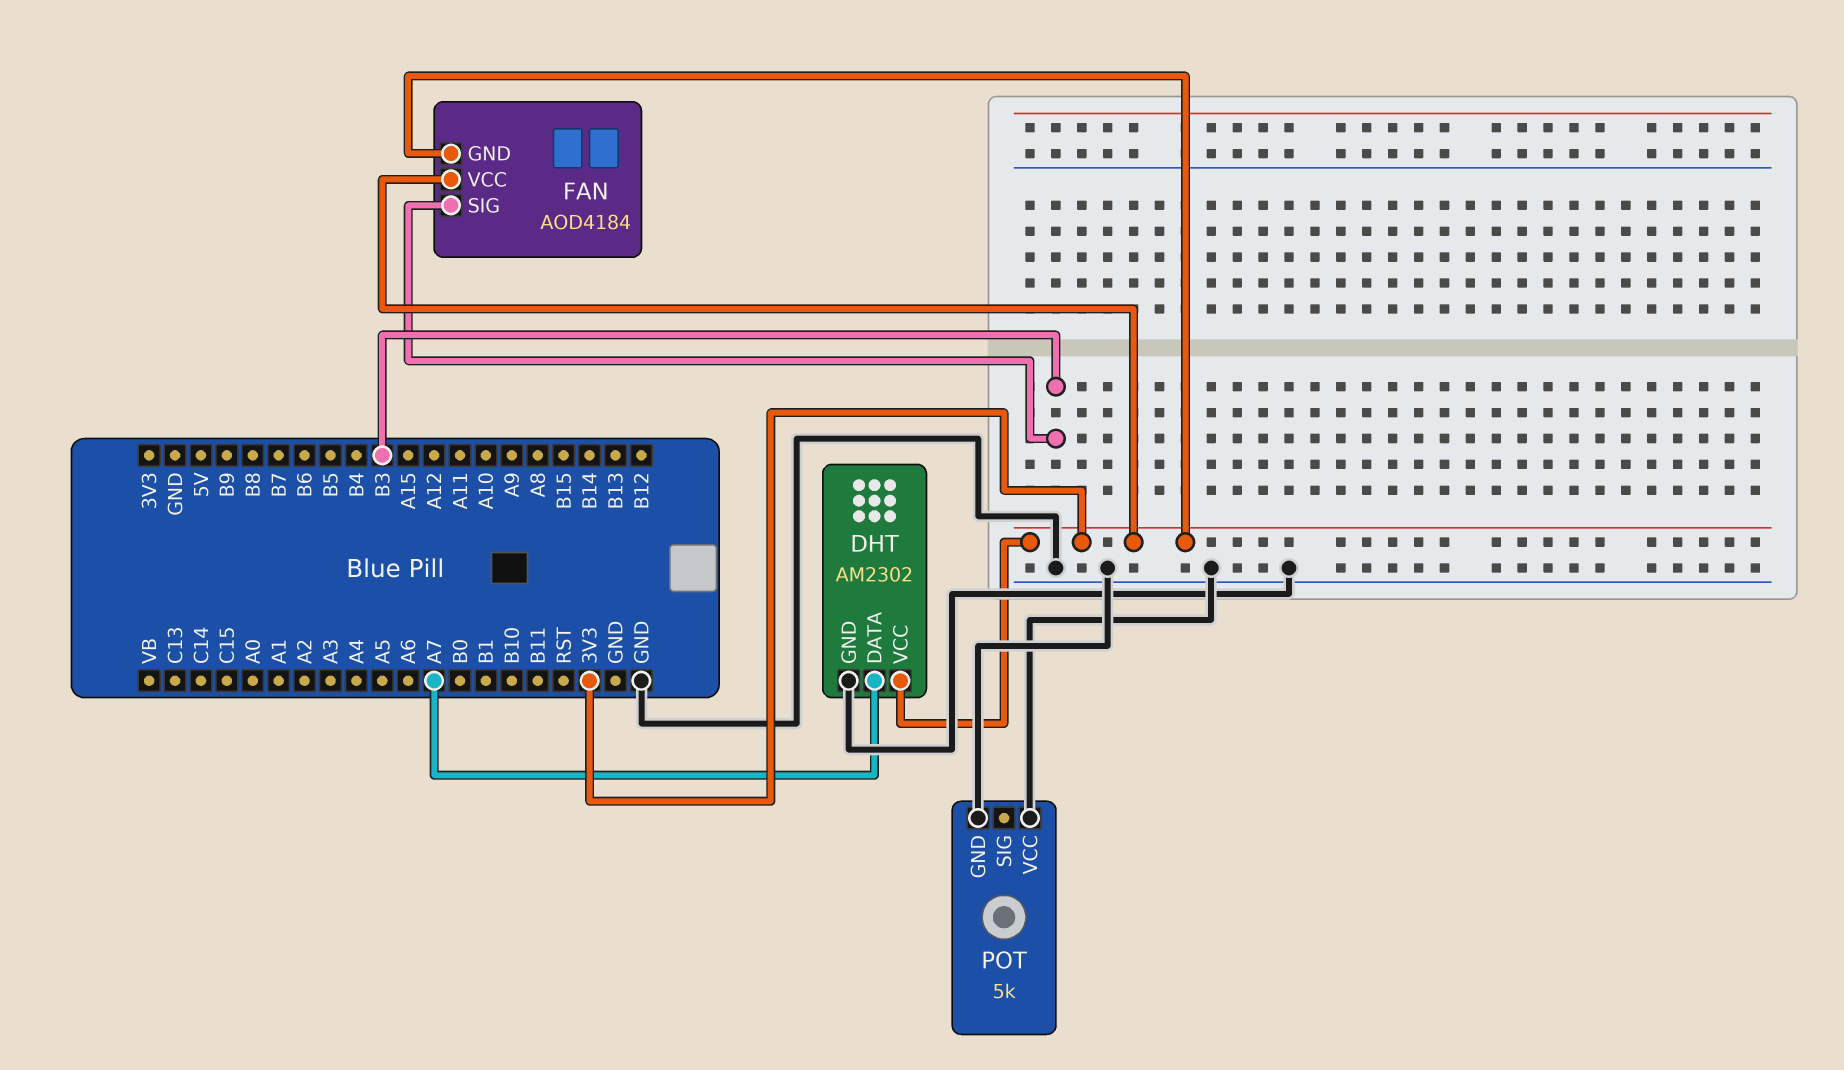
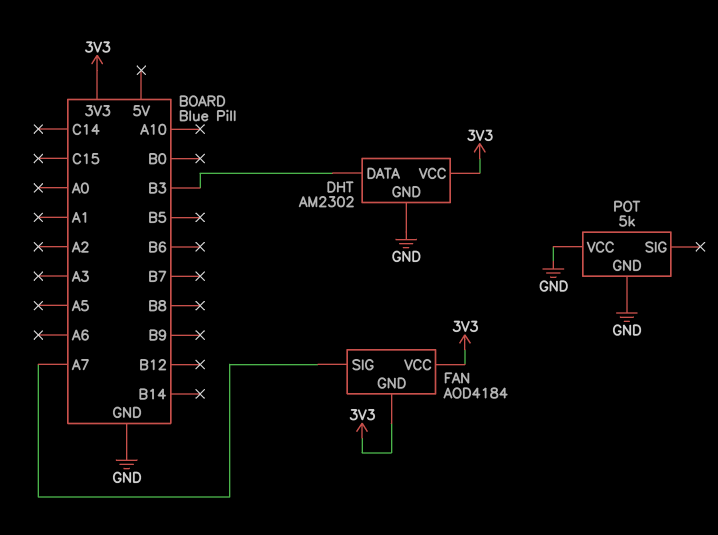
DHT pin DATA: A7 -> B3
FAN pin SIG: B3 -> A7

